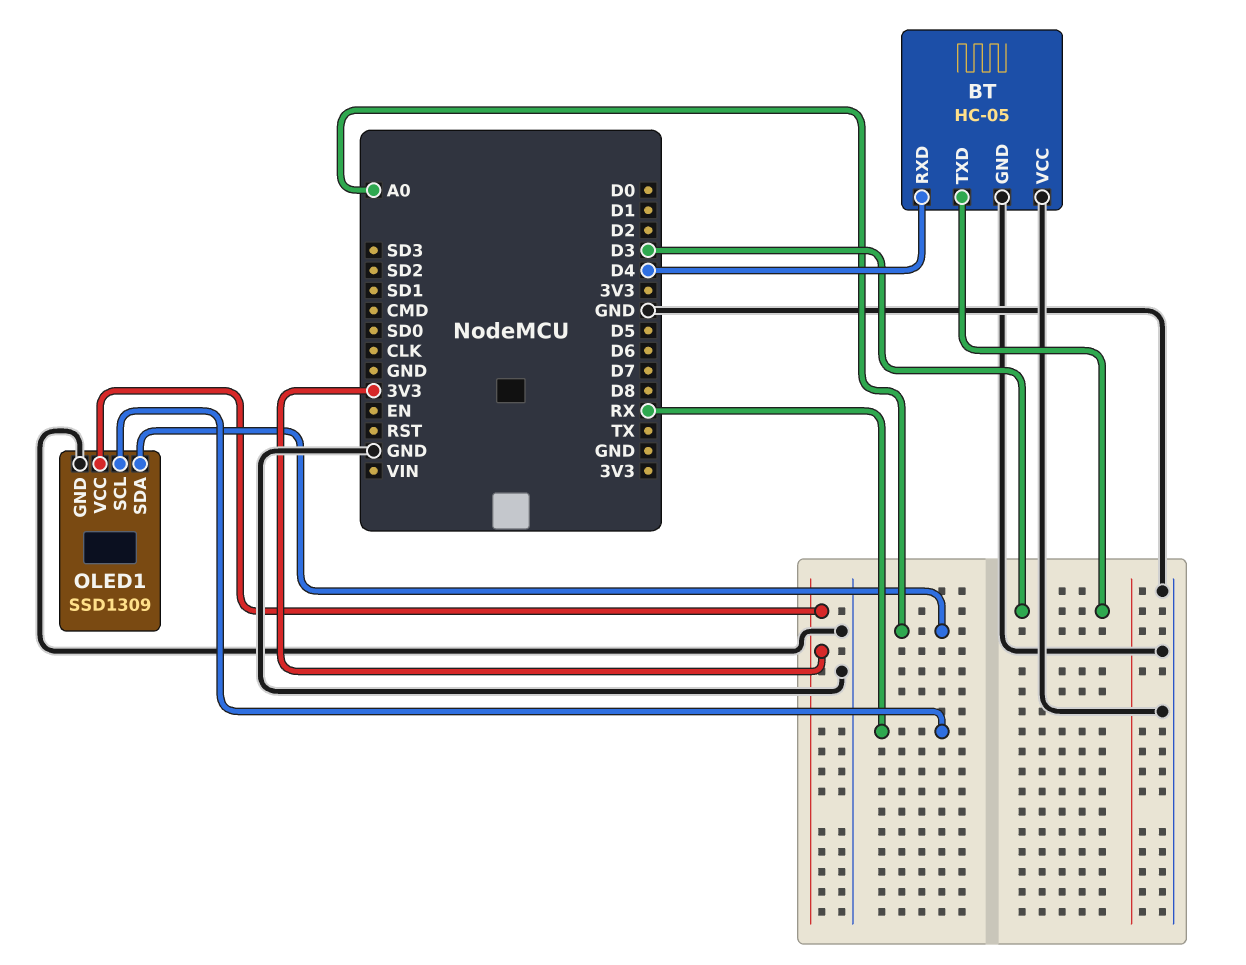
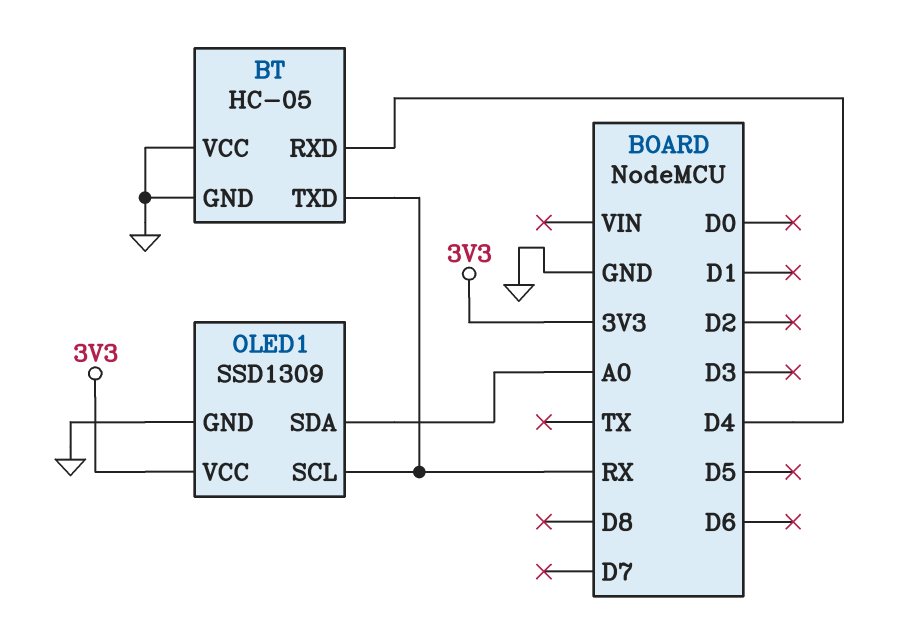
BT pin TXD: D3 -> RX

